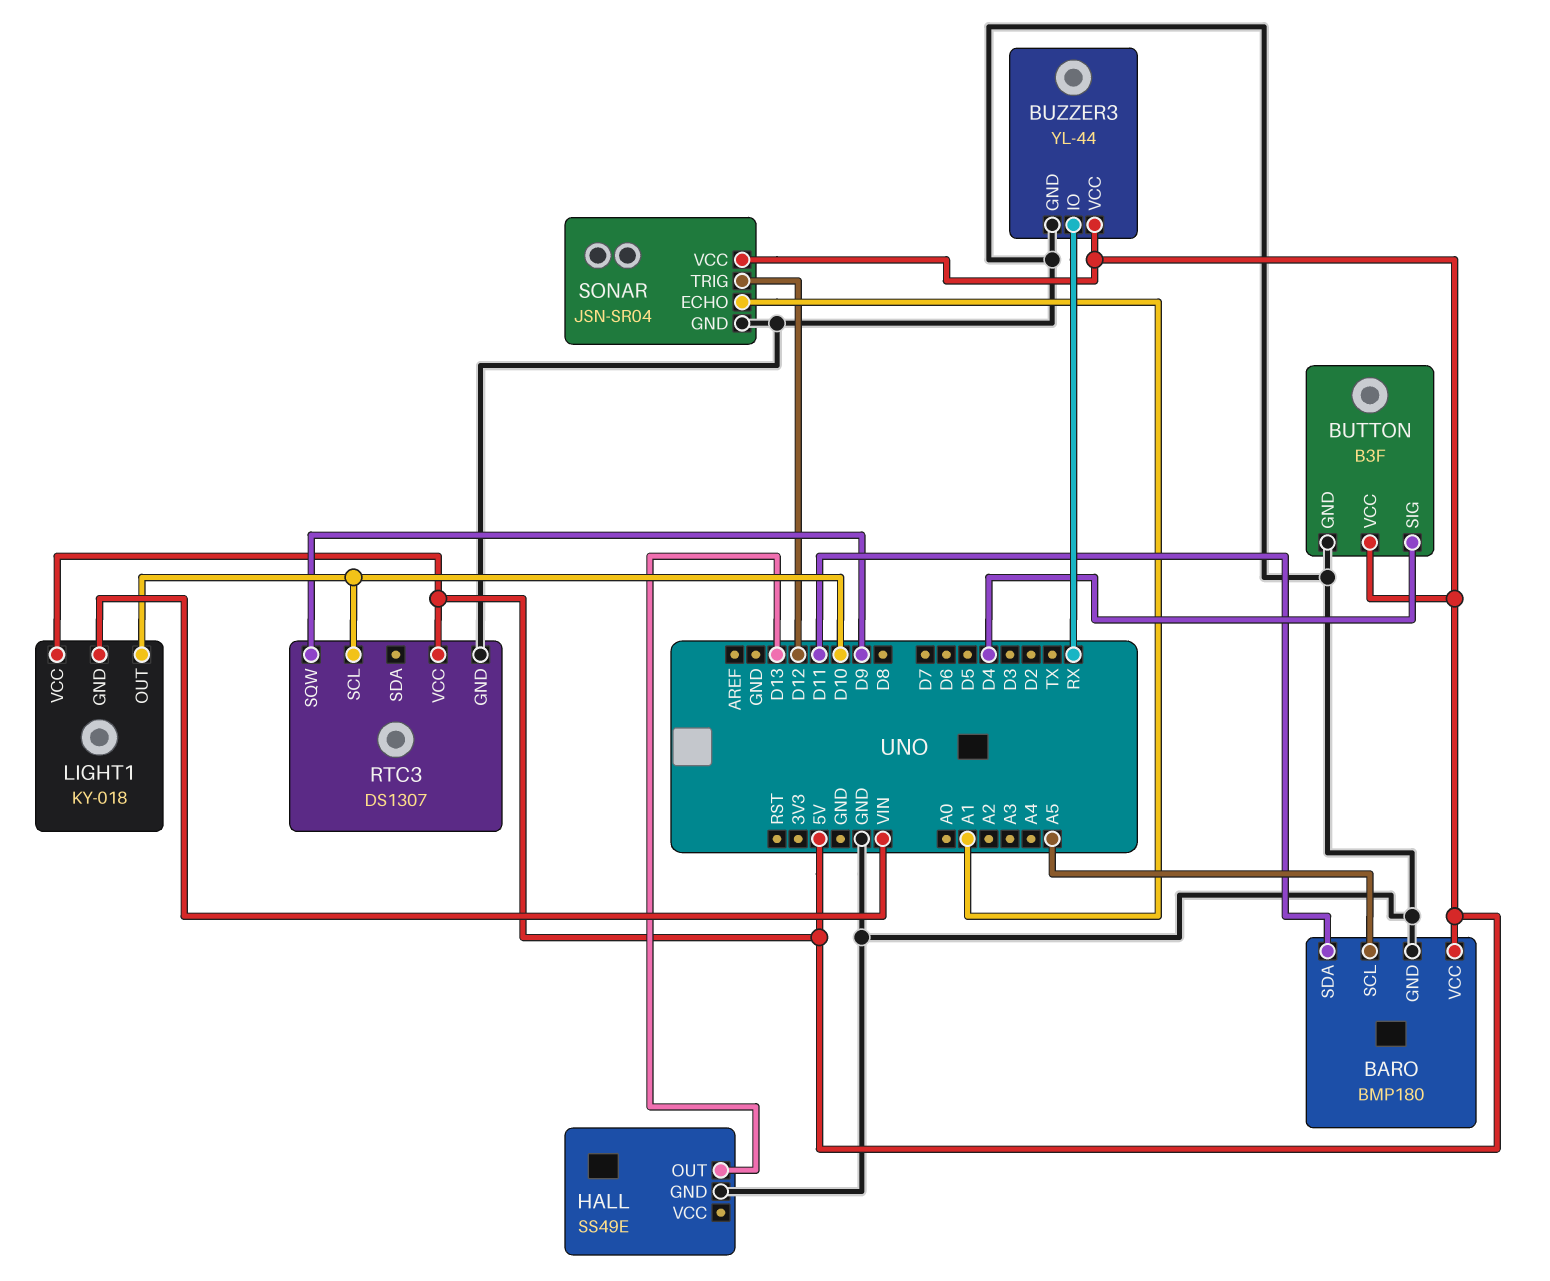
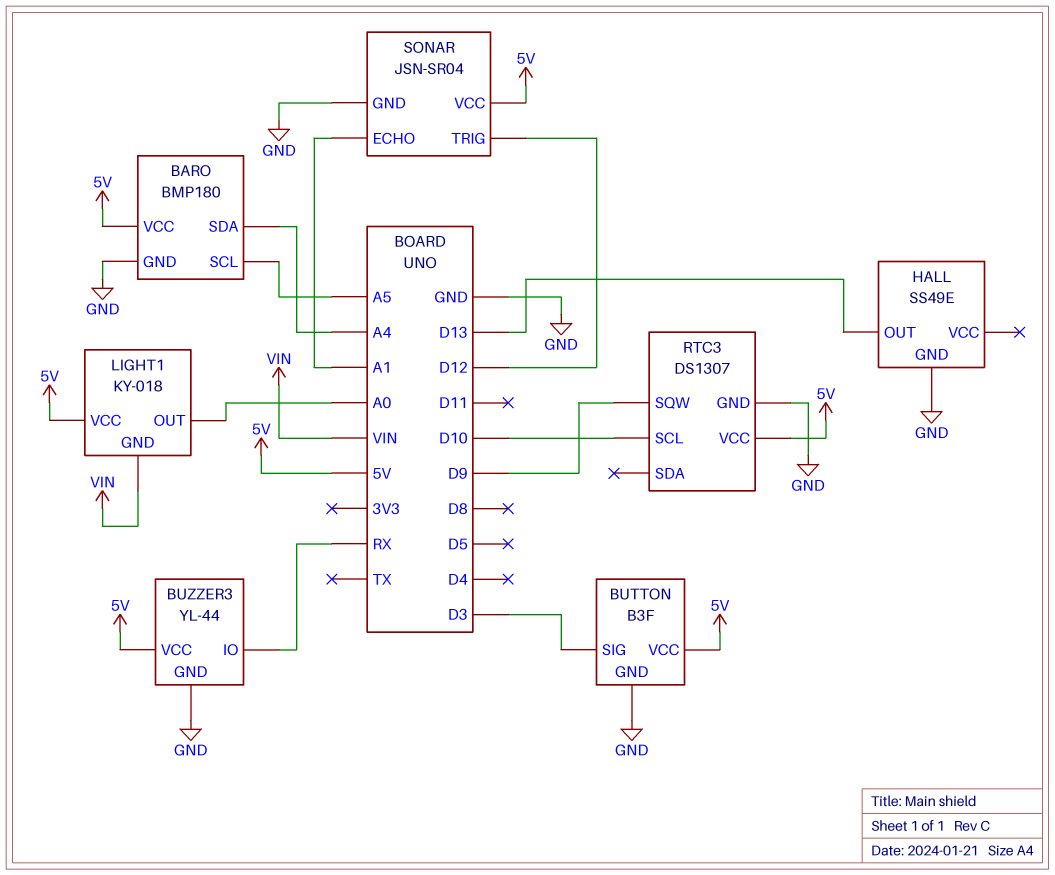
BARO pin SDA: D11 -> A4
BUTTON pin SIG: D4 -> D3
LIGHT1 pin OUT: D10 -> A0

